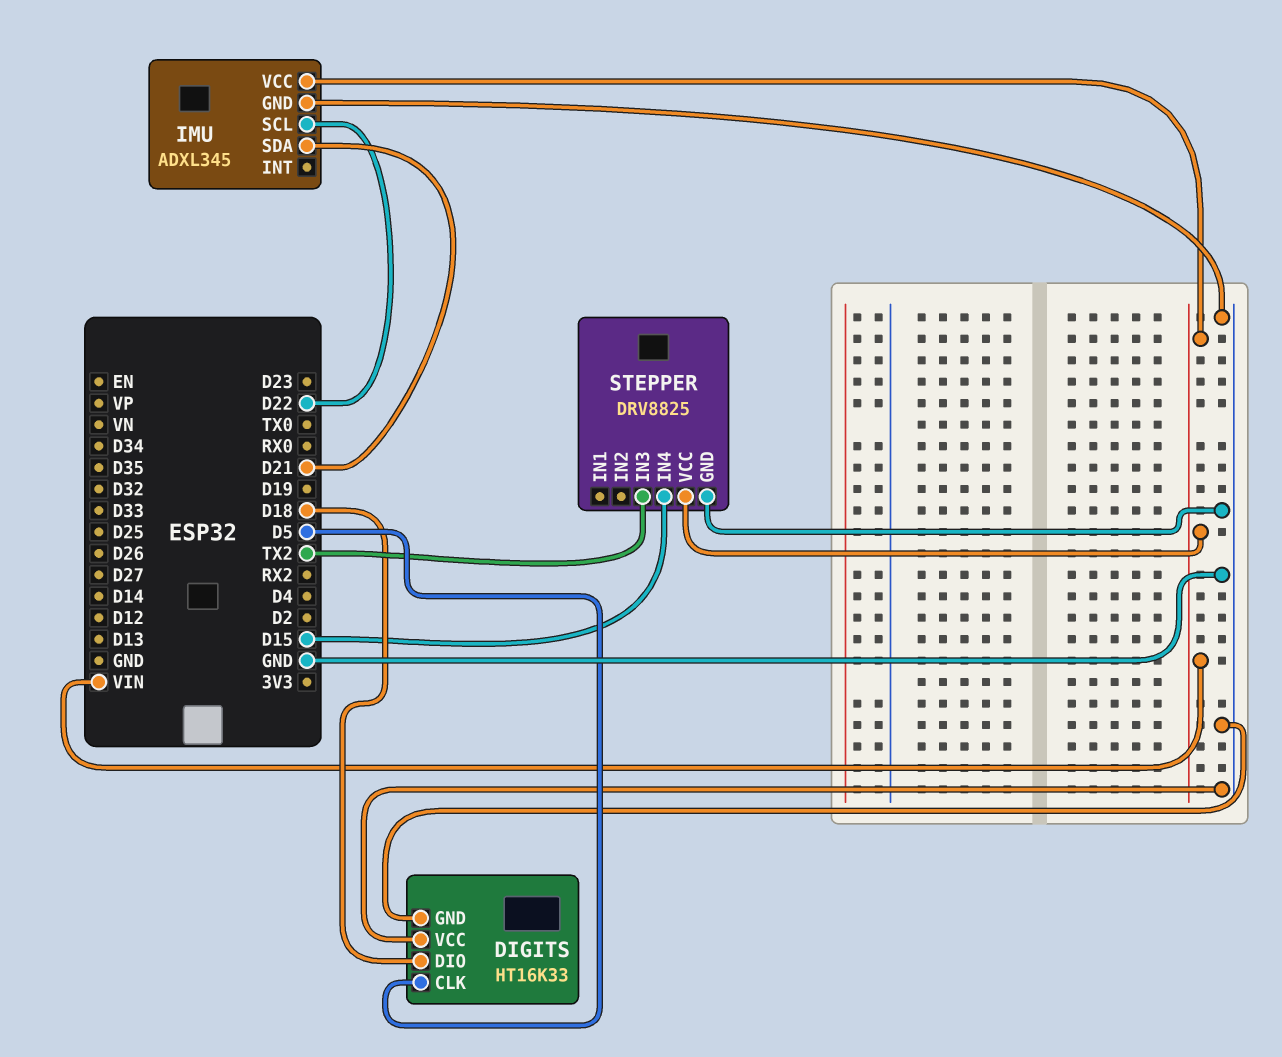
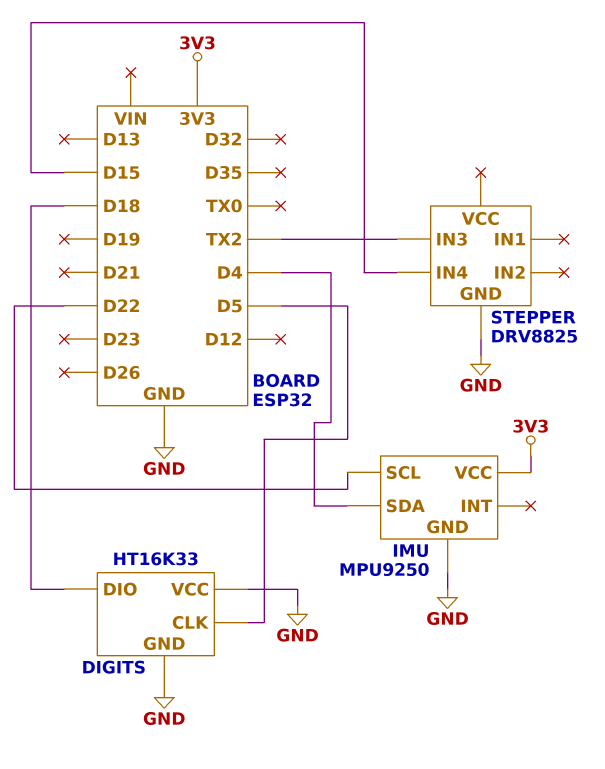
IMU: ADXL345 -> MPU9250
IMU pin SDA: D21 -> D4
IMU pin VCC: VIN -> 3V3
STEPPER pin VCC: VIN -> none

